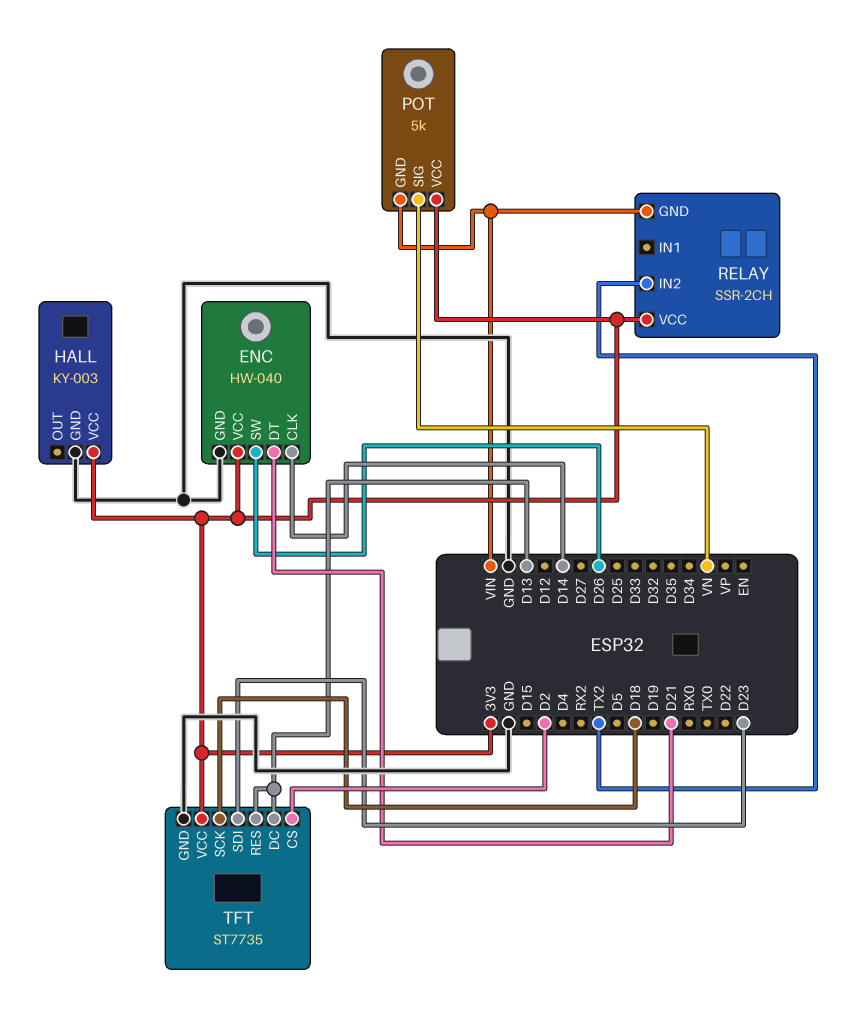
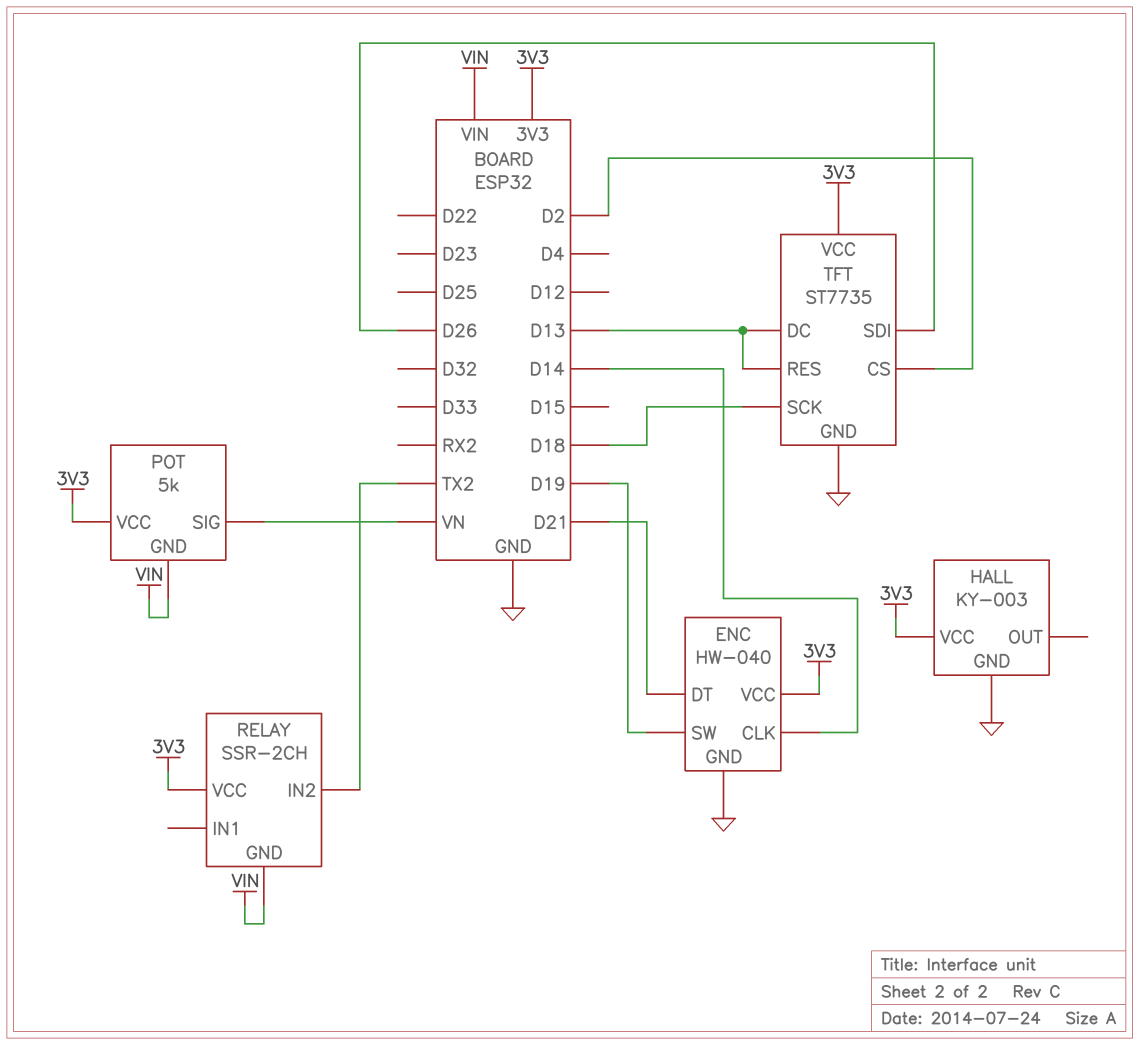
ENC pin SW: D26 -> D19
TFT pin SDI: D23 -> D26

